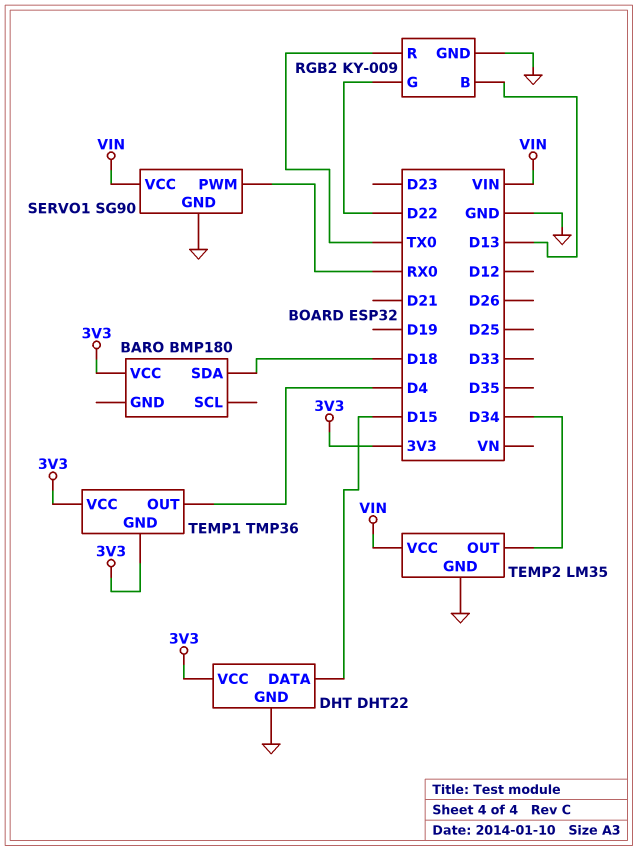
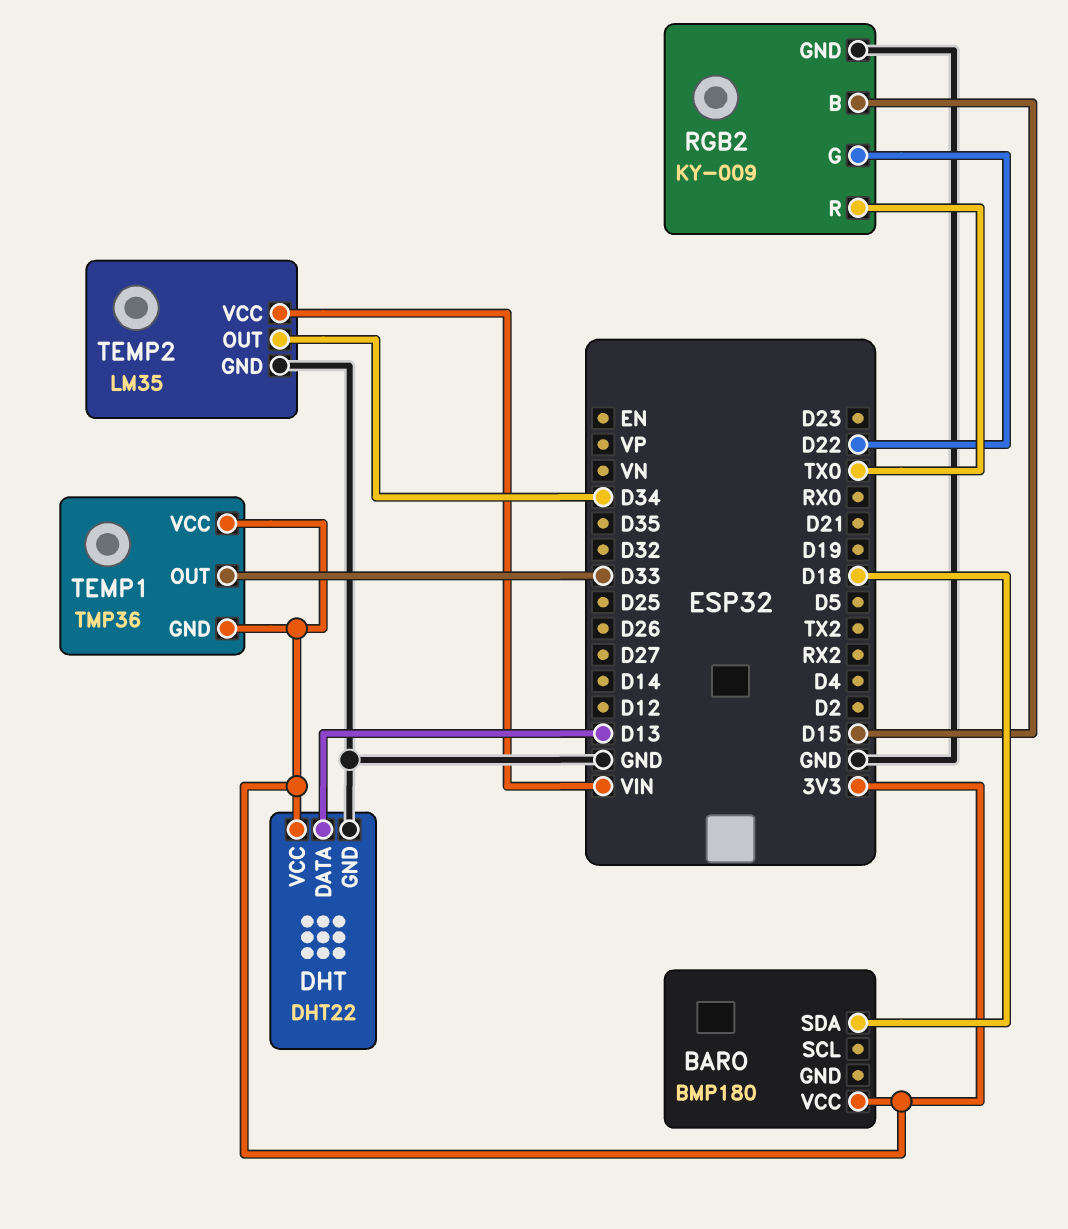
DHT pin DATA: D15 -> D13
RGB2 pin B: D13 -> D15
SERVO1: SG90 -> none
SERVO1 pin GND: GND -> none
SERVO1 pin PWM: RX0 -> none
SERVO1 pin VCC: VIN -> none
TEMP1 pin OUT: D4 -> D33

